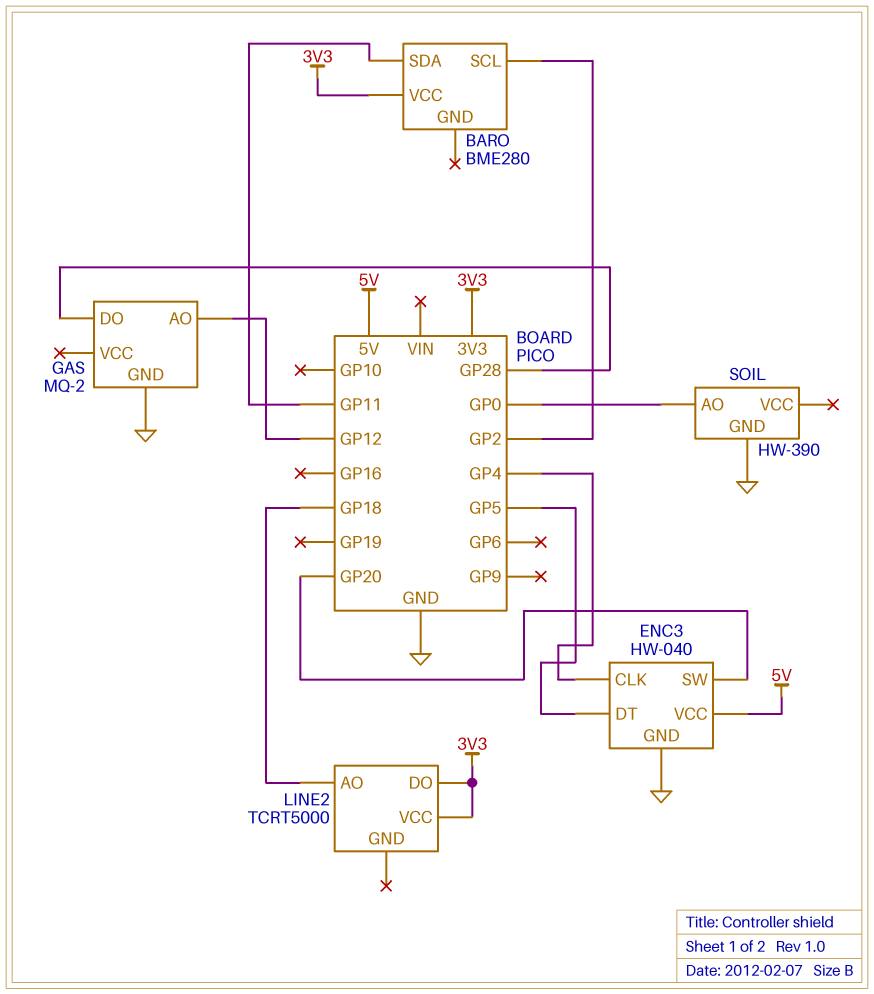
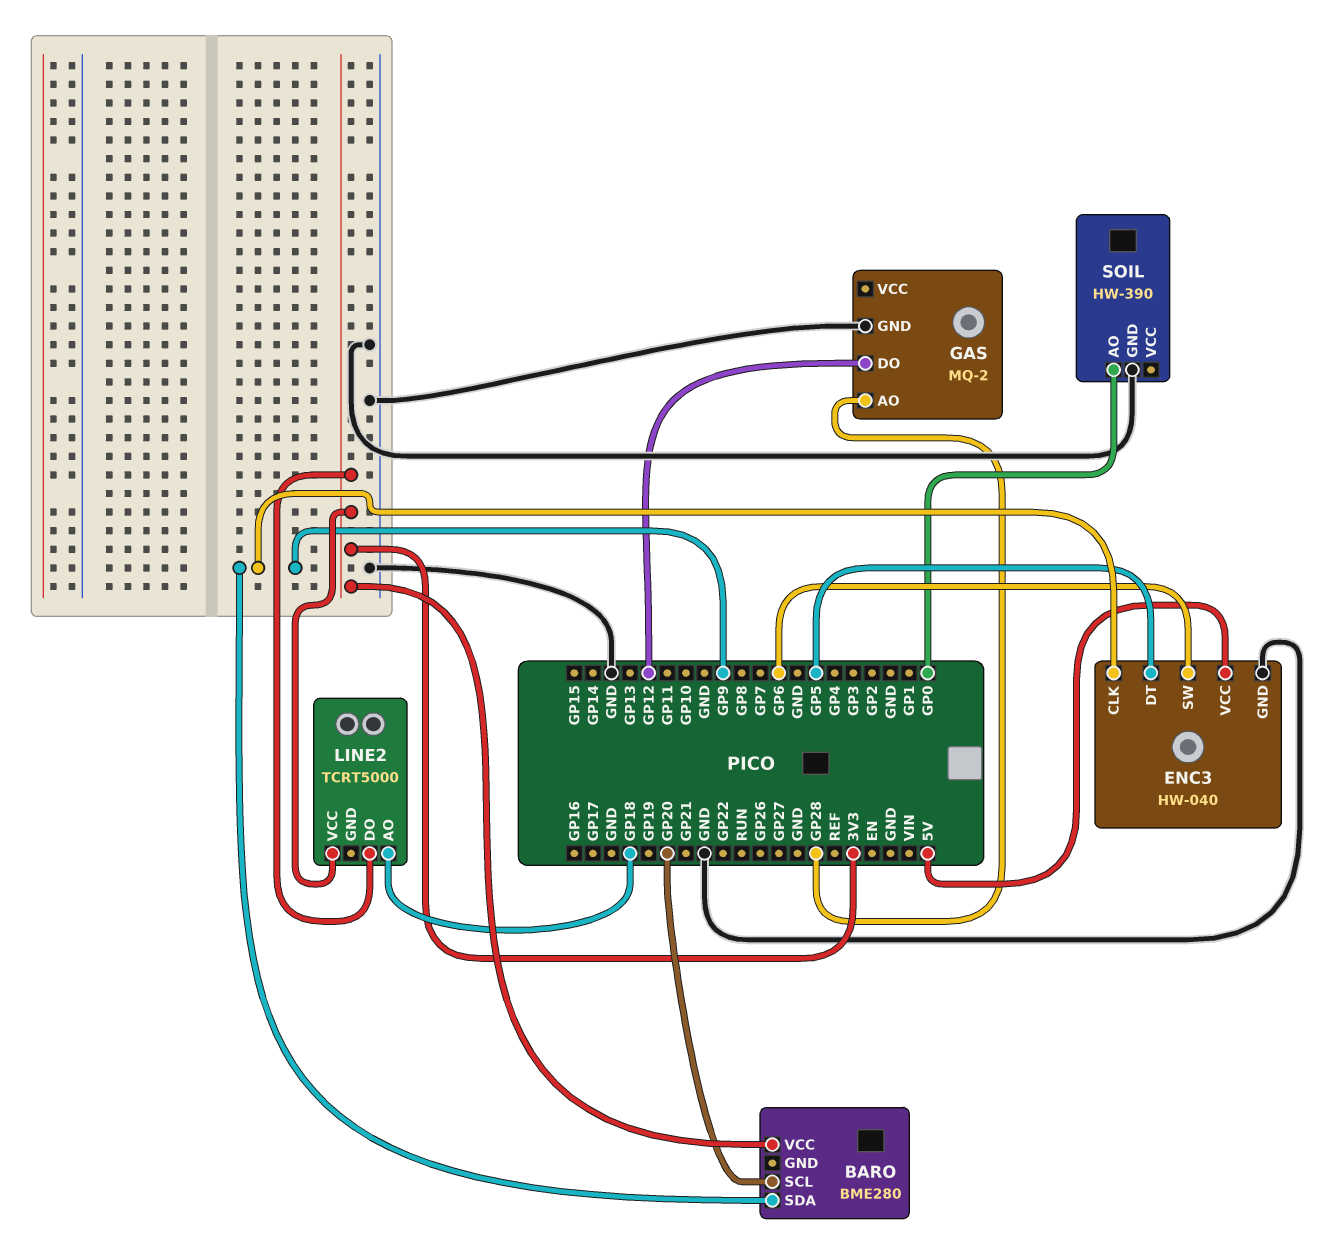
BARO pin SCL: GP2 -> GP20
BARO pin SDA: GP11 -> GP9
ENC3 pin CLK: GP4 -> GP9
ENC3 pin SW: GP20 -> GP6
GAS pin AO: GP12 -> GP28
GAS pin DO: GP28 -> GP12

